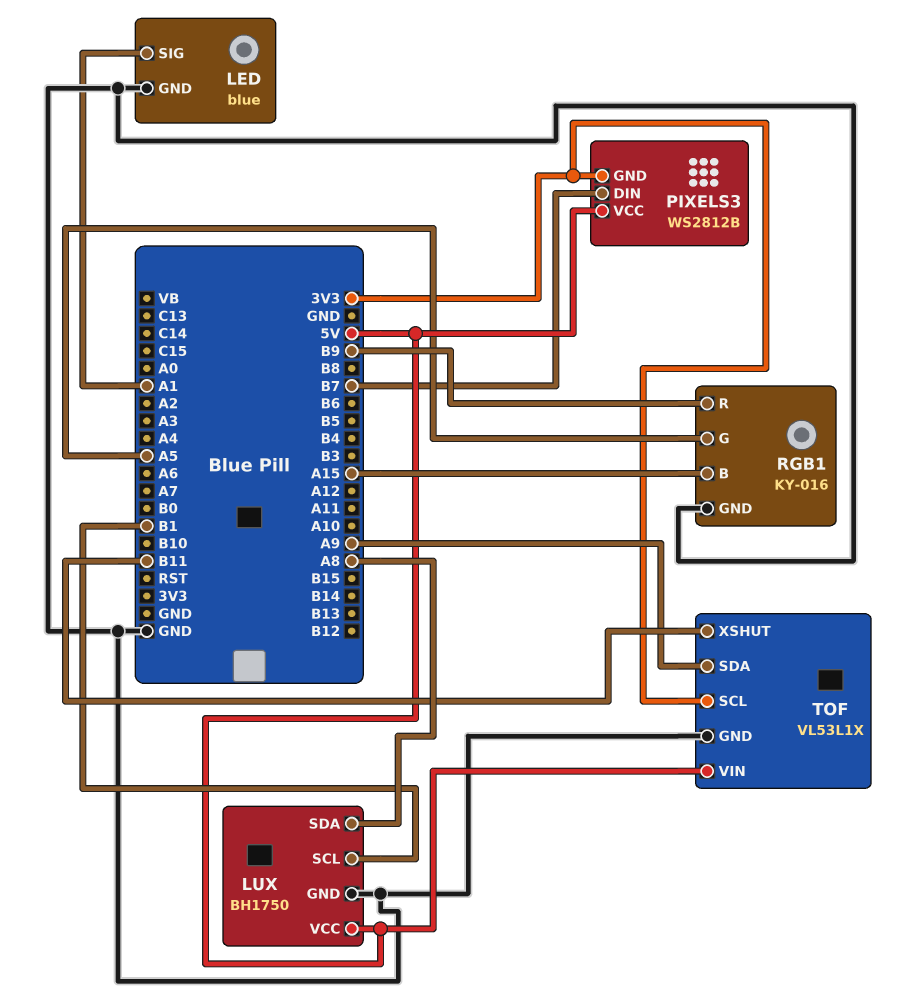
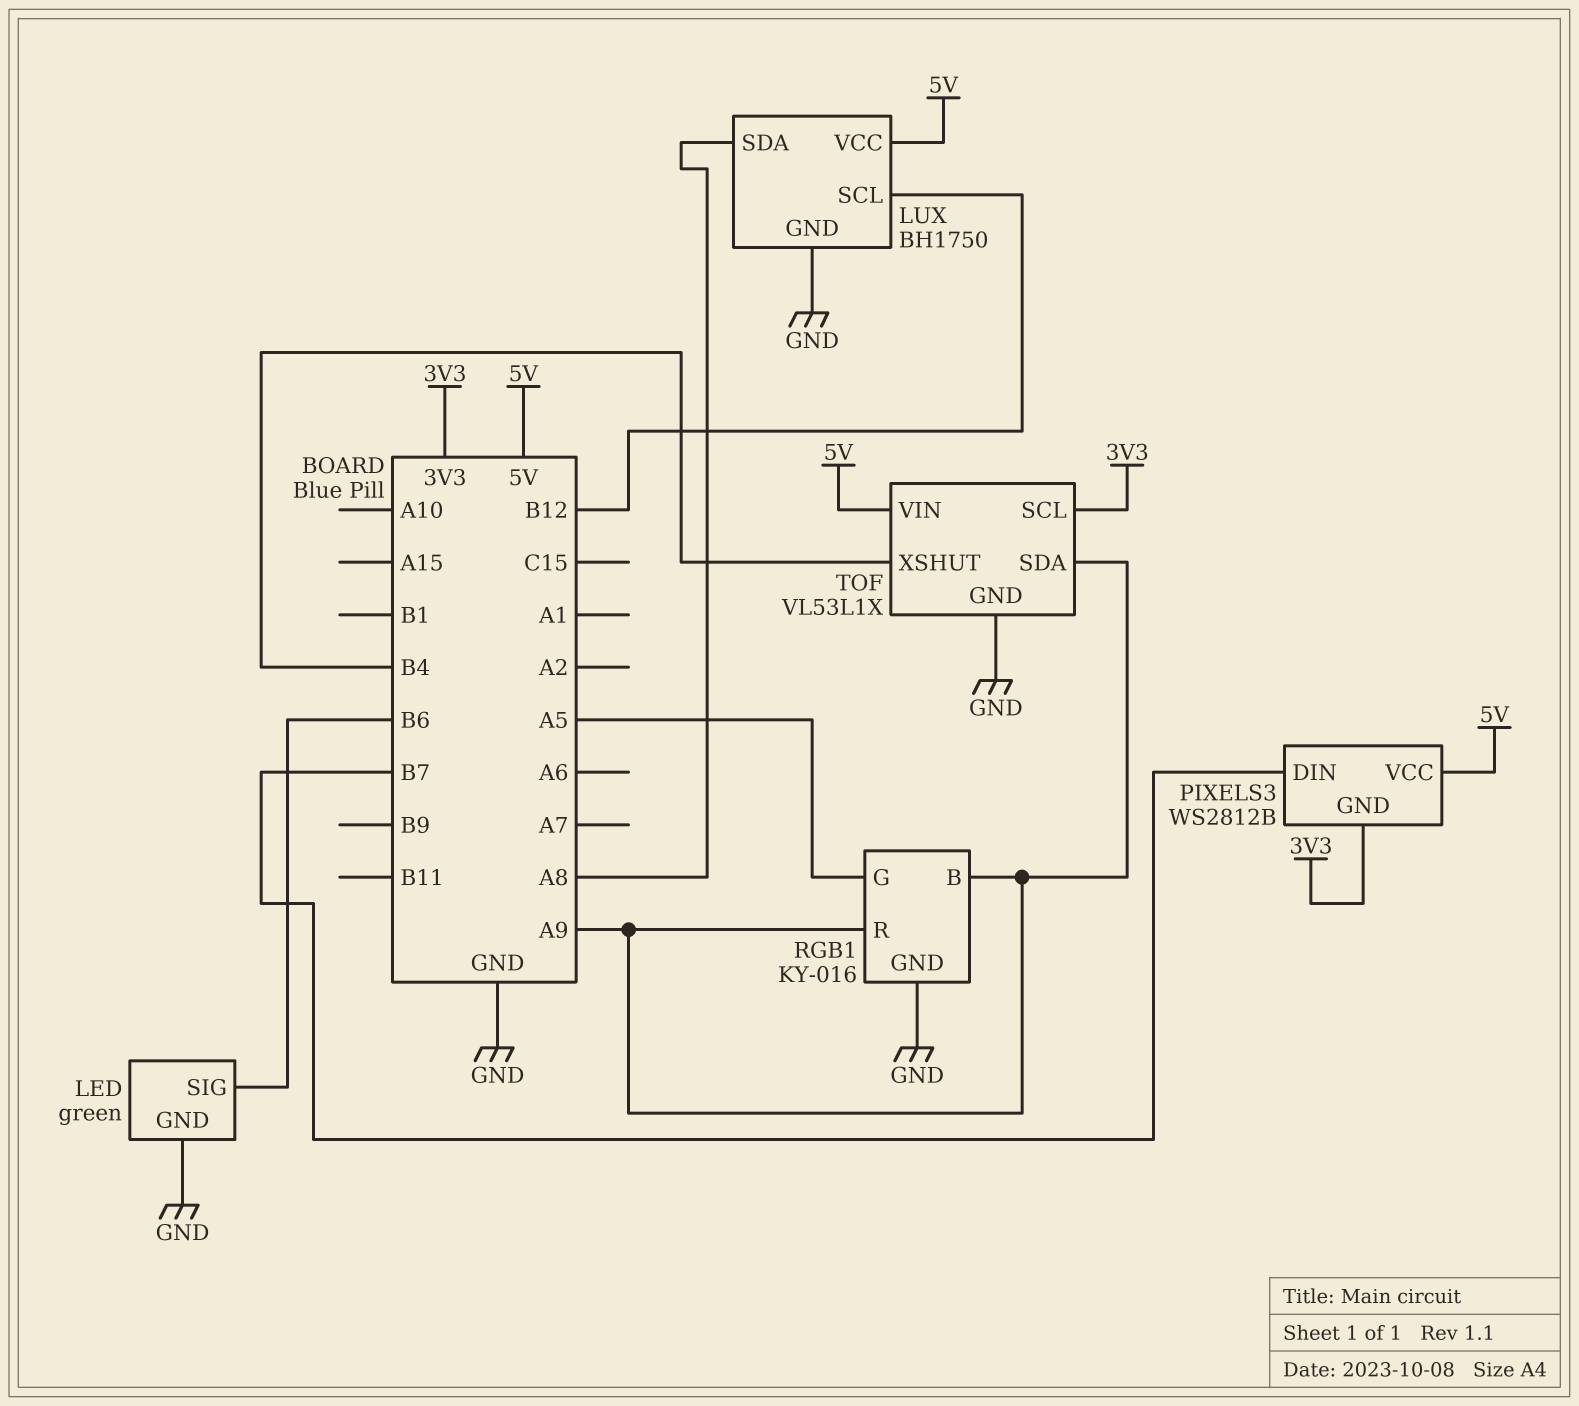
LED: blue -> green
LED pin SIG: A1 -> B6
LUX pin SCL: B1 -> B12
RGB1 pin B: A15 -> A9
RGB1 pin R: B9 -> A9
TOF pin XSHUT: B11 -> B4

